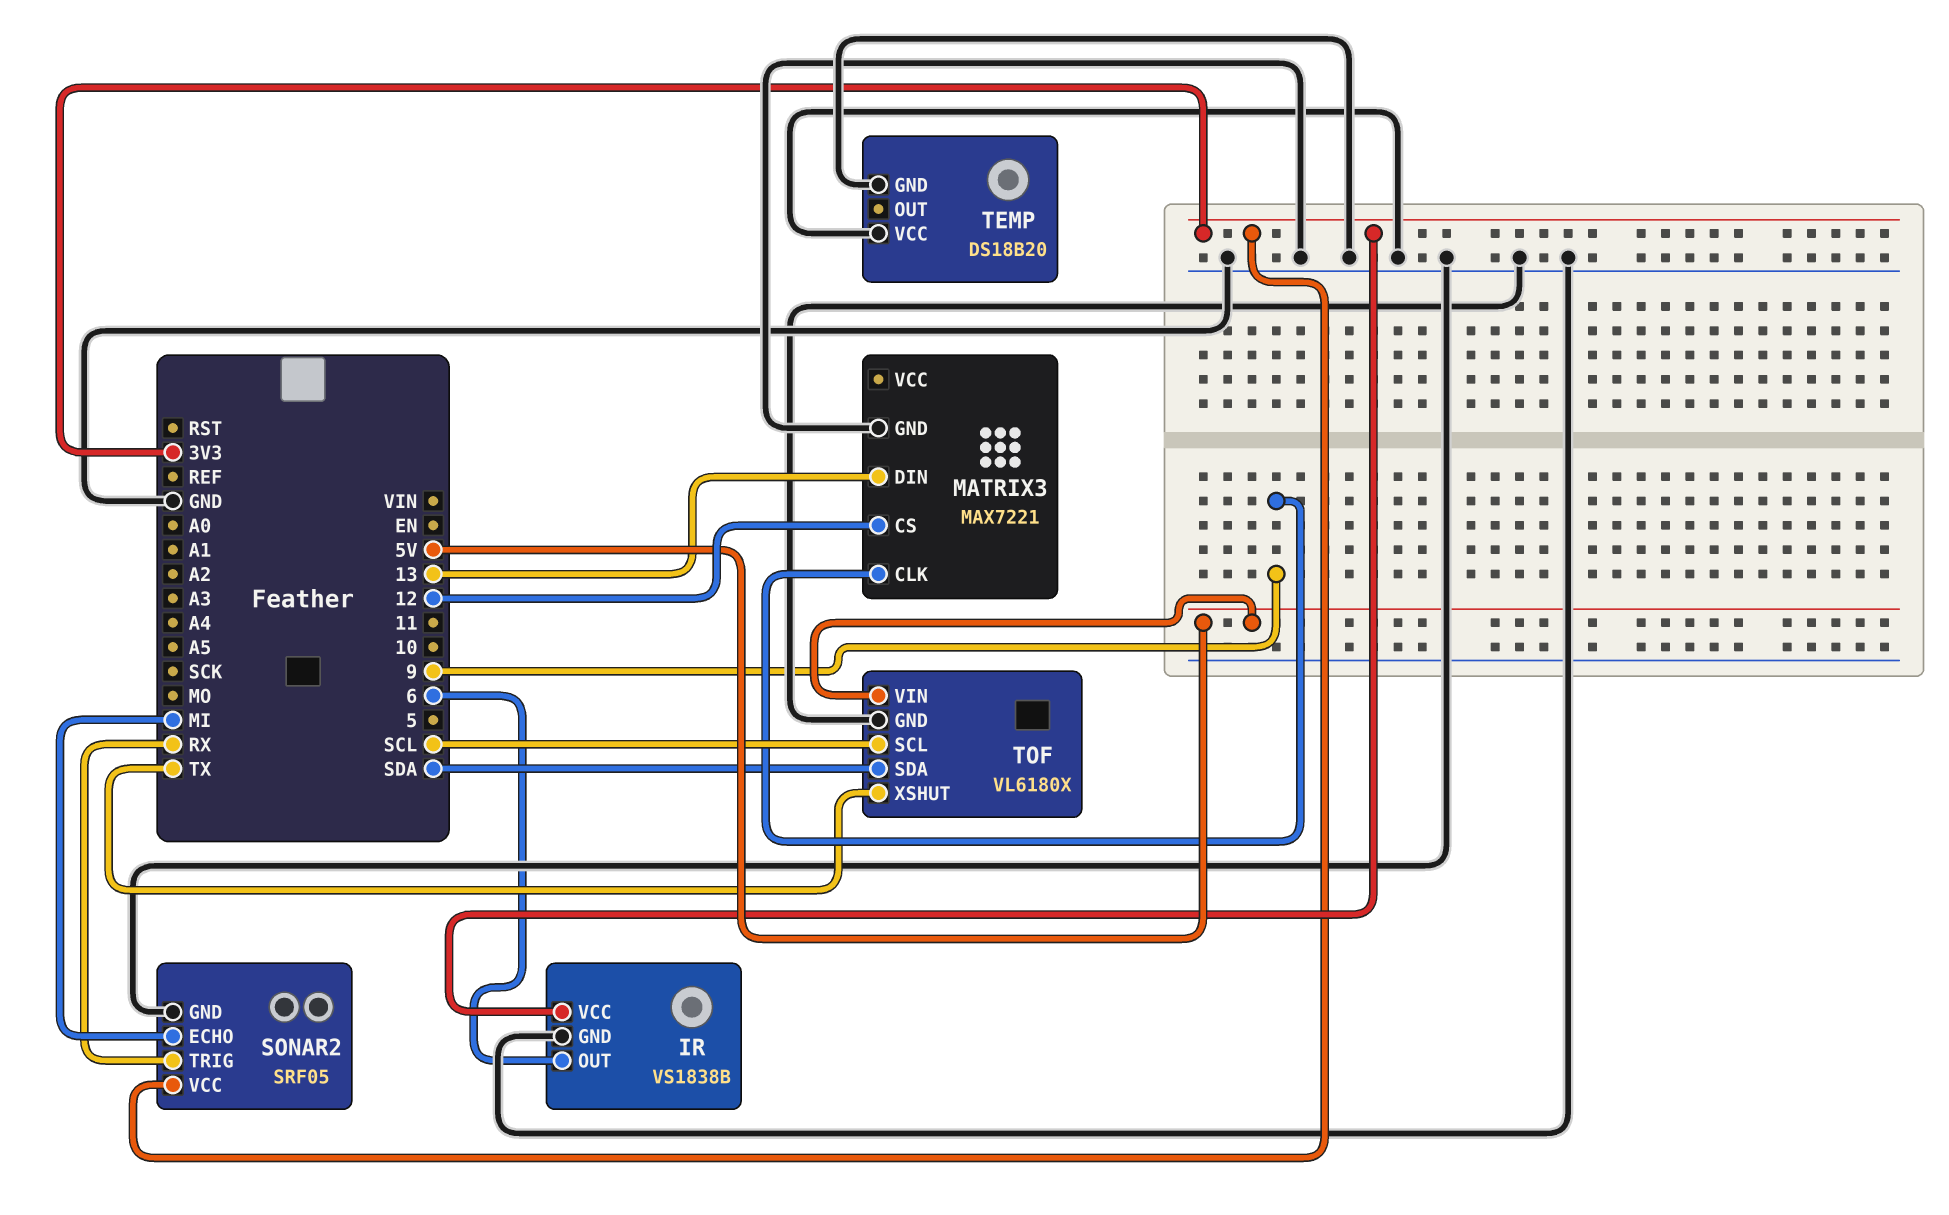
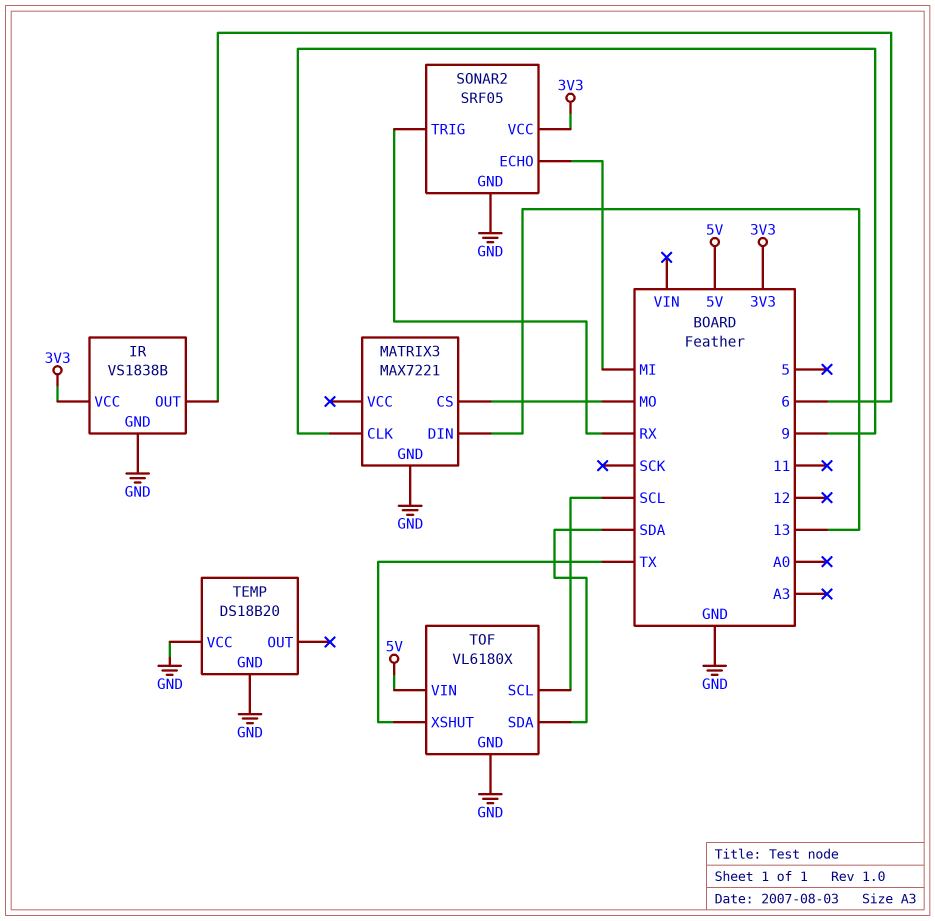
MATRIX3 pin CS: 12 -> MO

